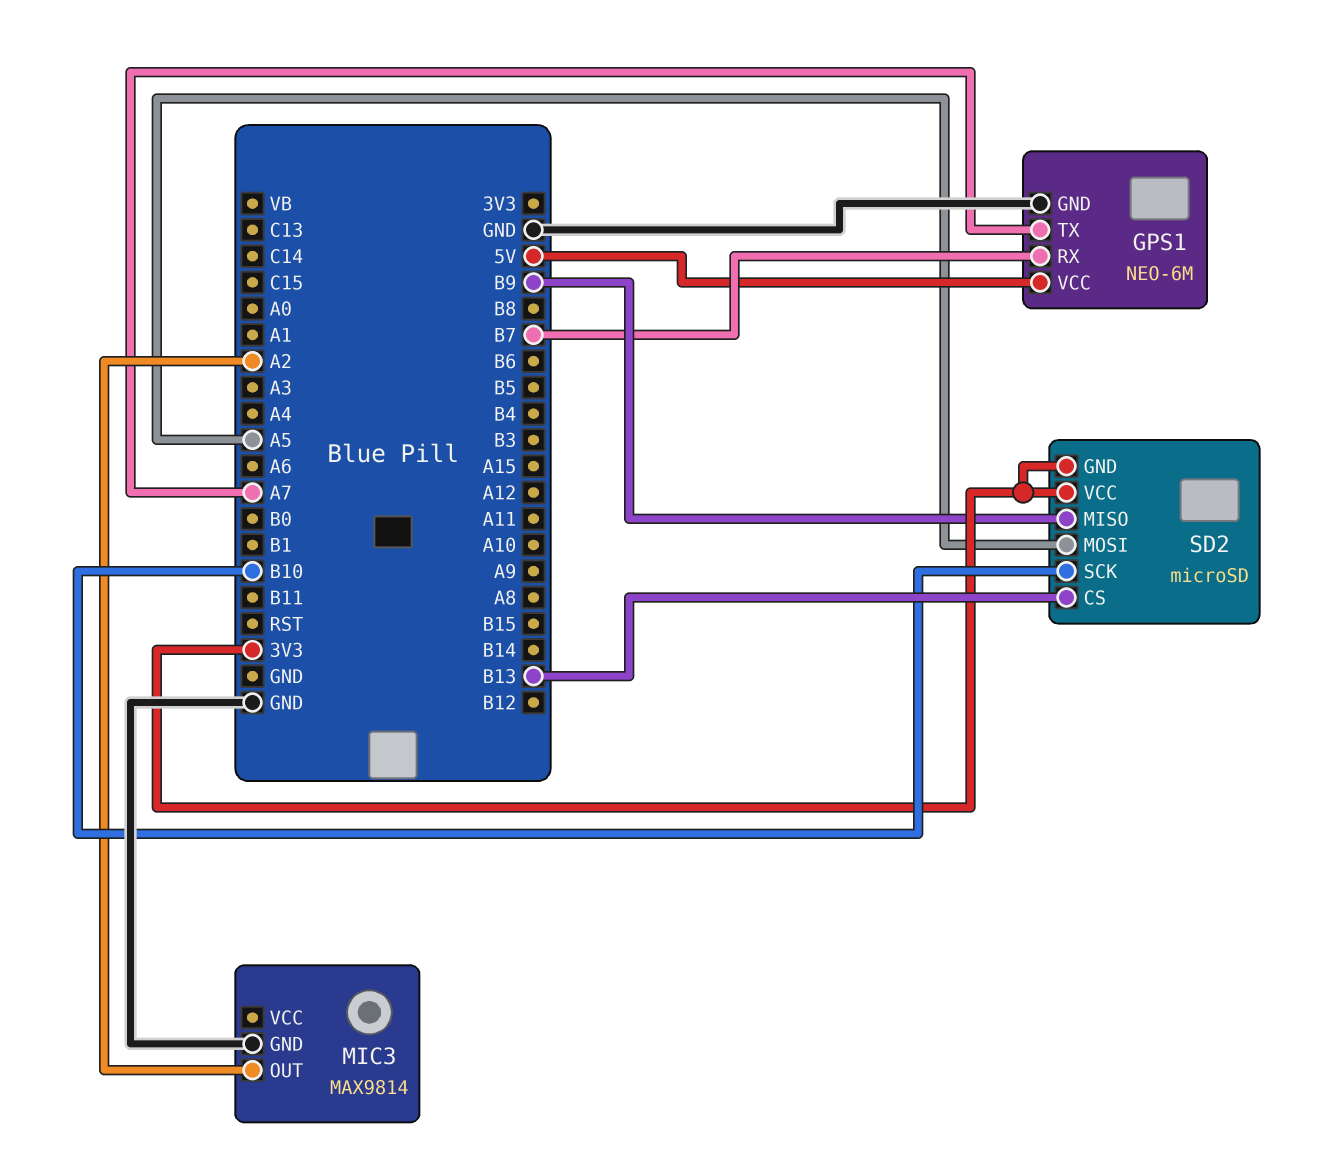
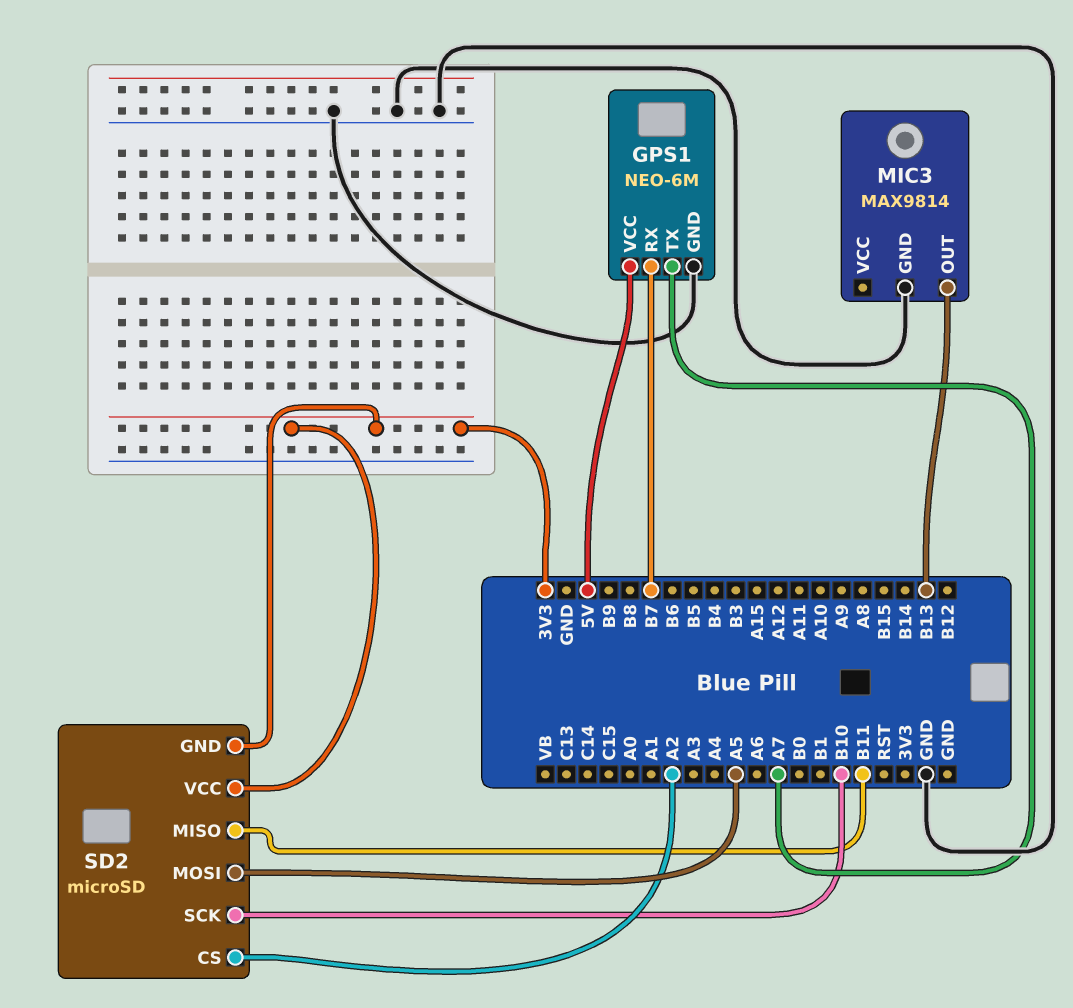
MIC3 pin OUT: A2 -> B13
SD2 pin CS: B13 -> A2
SD2 pin MISO: B9 -> B11

